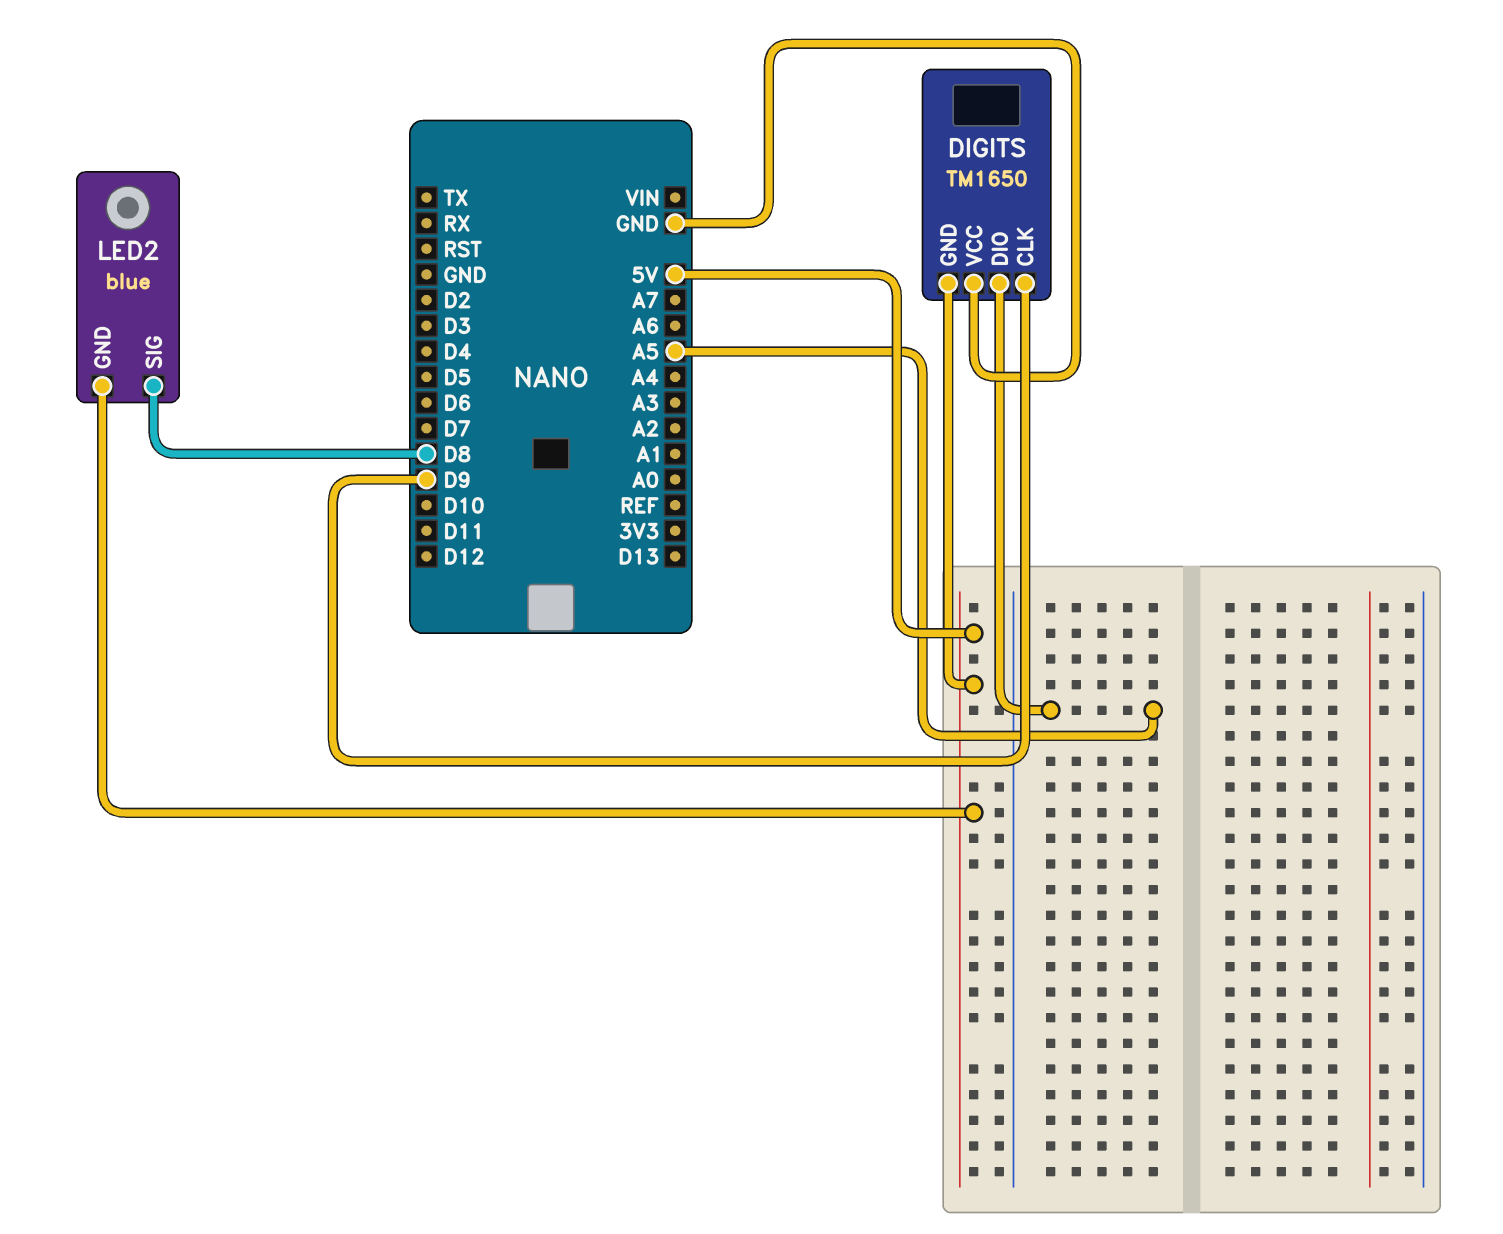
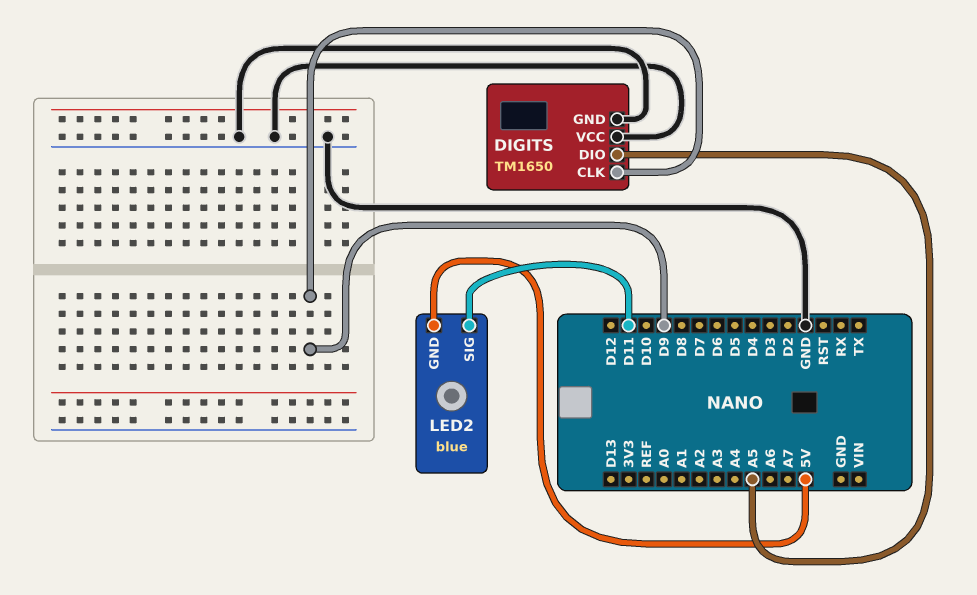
DIGITS pin GND: 5V -> GND
LED2 pin SIG: D8 -> D11

